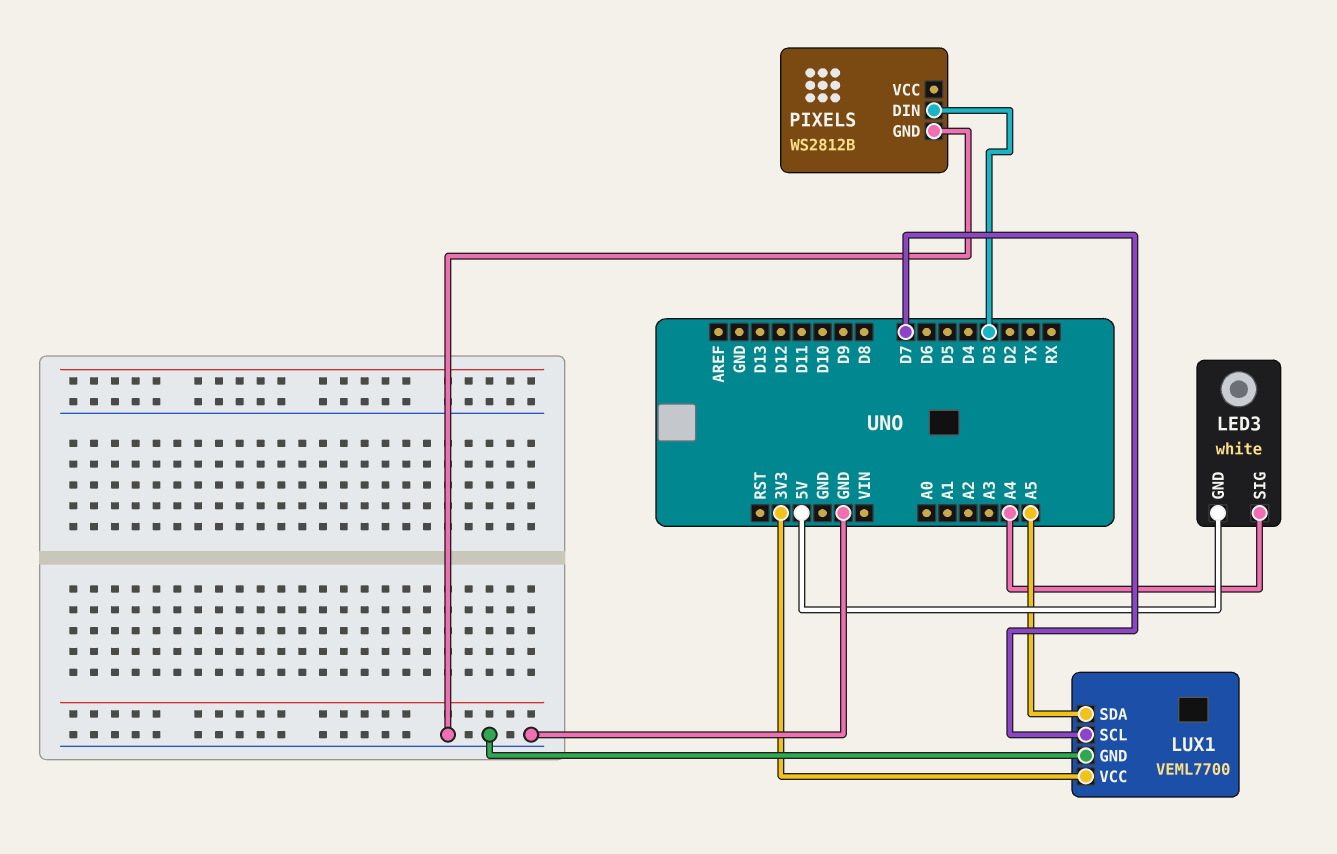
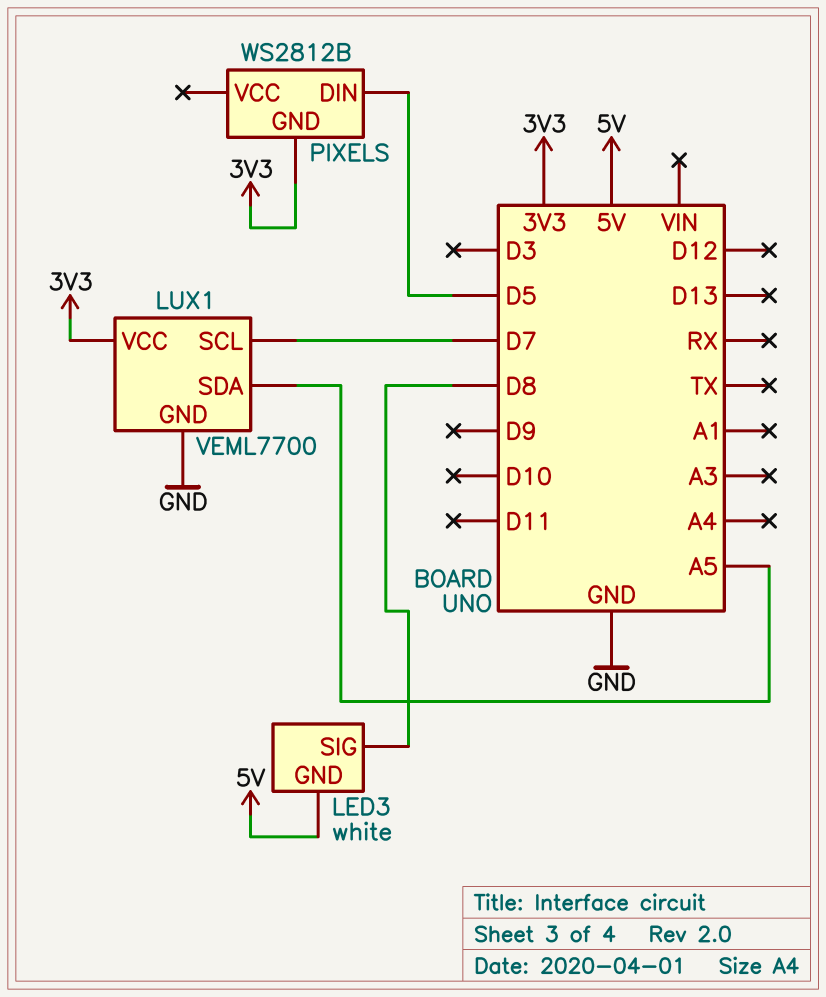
LED3 pin SIG: A4 -> D8
PIXELS pin DIN: D3 -> D5
PIXELS pin GND: GND -> 3V3

